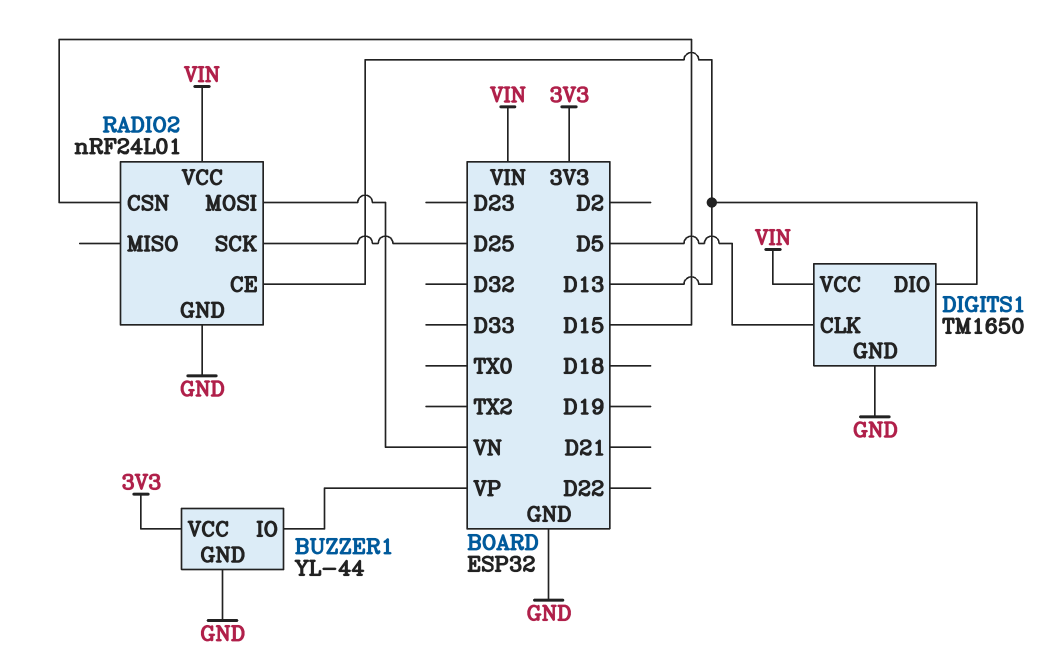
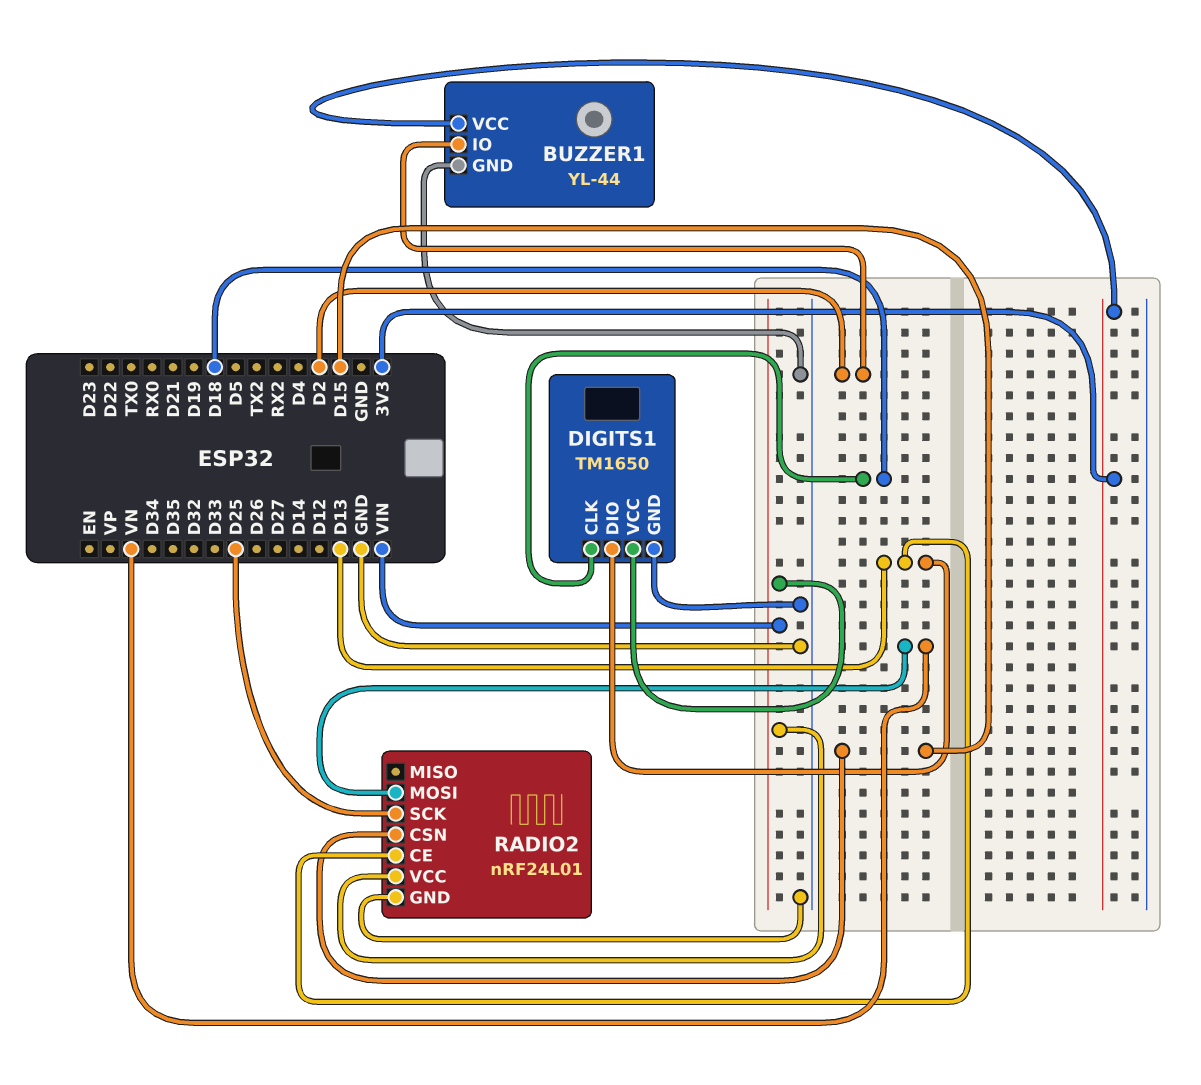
BUZZER1 pin IO: VP -> D2
DIGITS1 pin CLK: D5 -> D18

